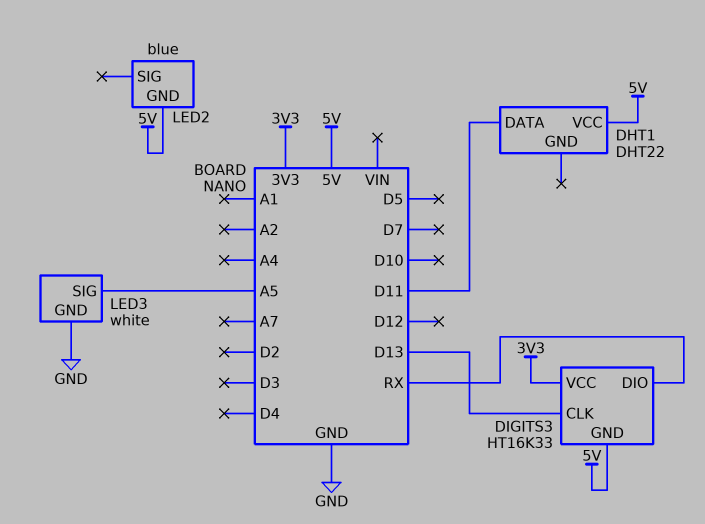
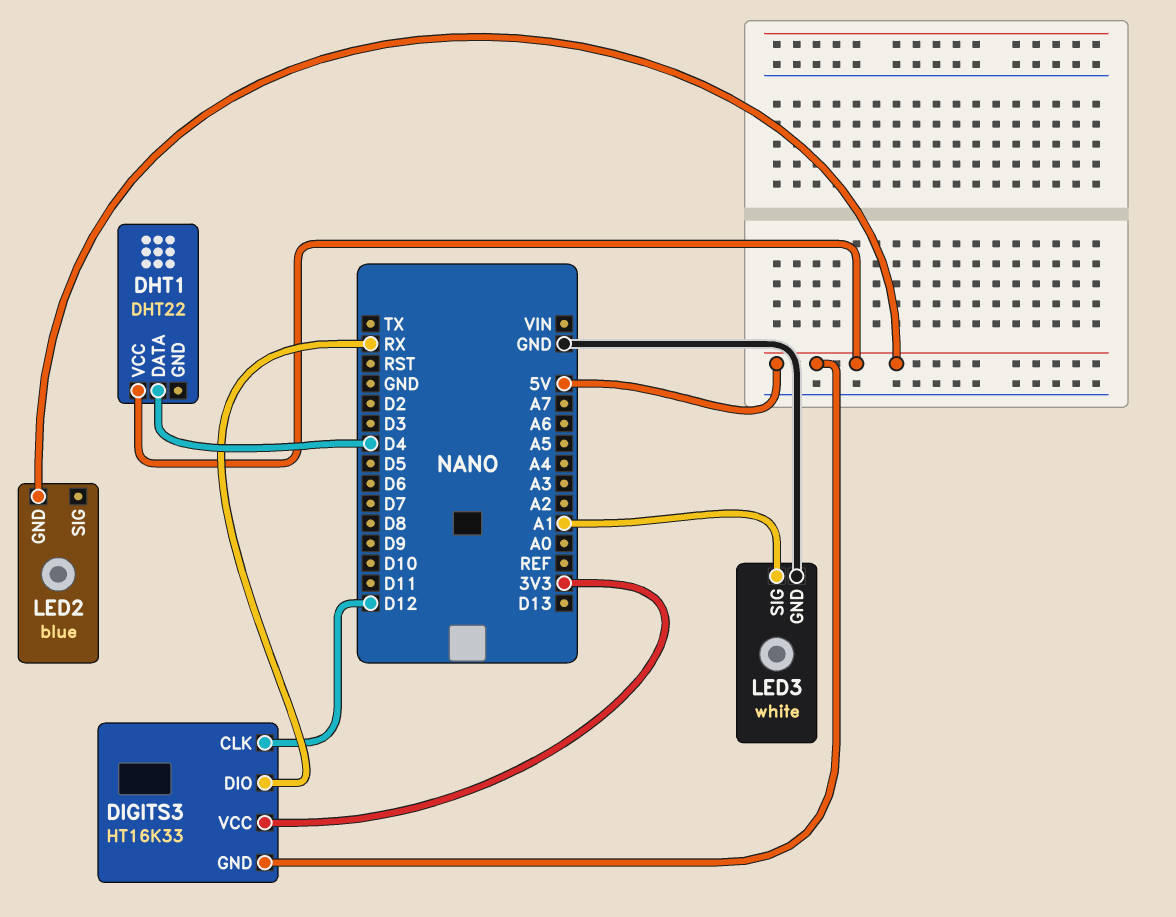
DHT1 pin DATA: D11 -> D4
DIGITS3 pin CLK: D13 -> D12
LED3 pin SIG: A5 -> A1

